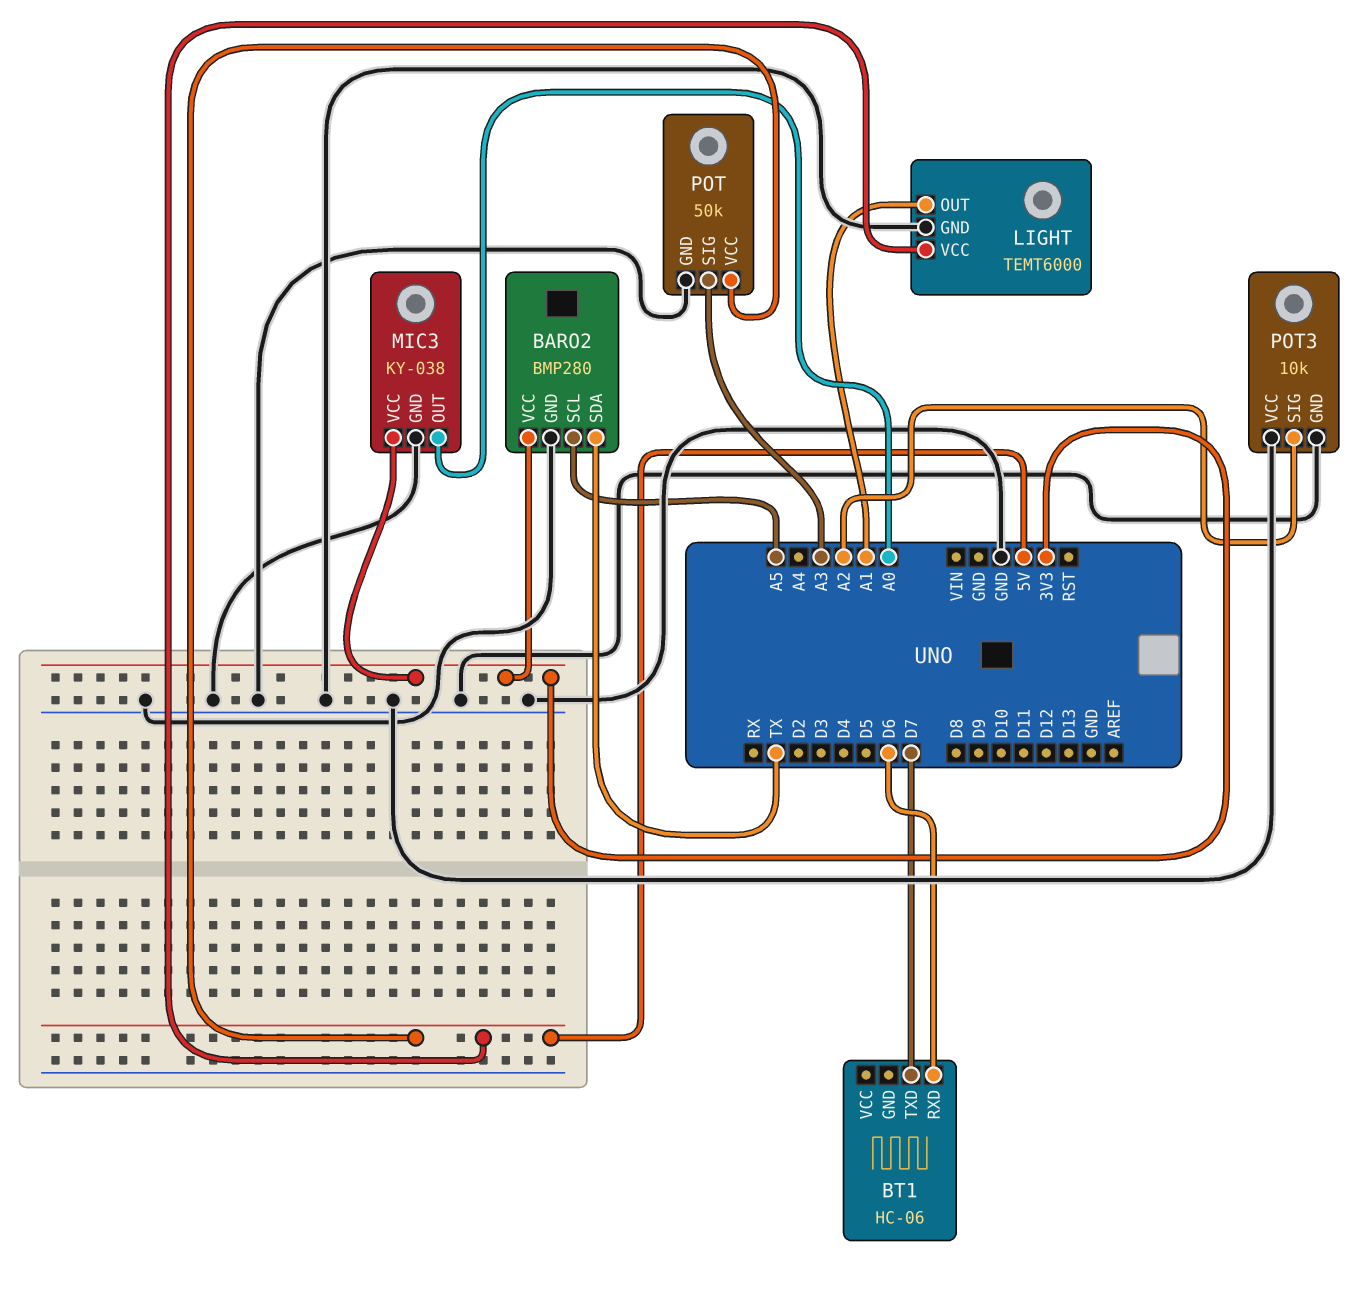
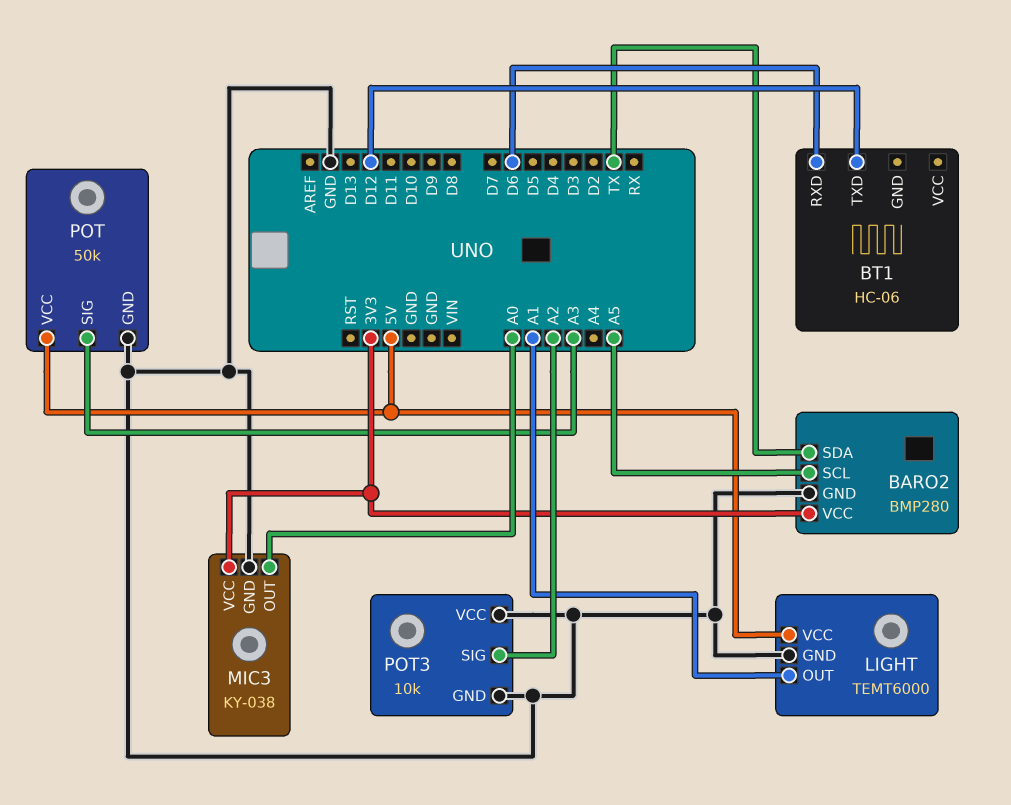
BT1 pin TXD: D7 -> D12

